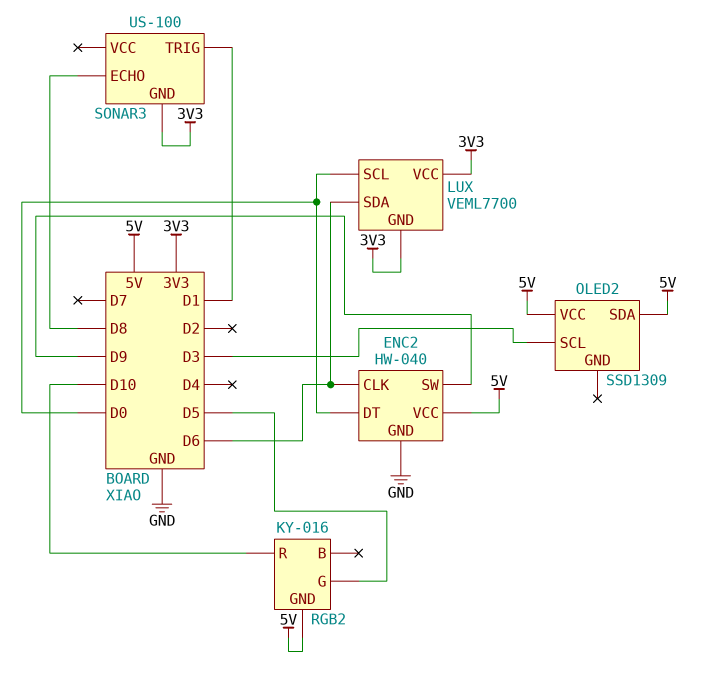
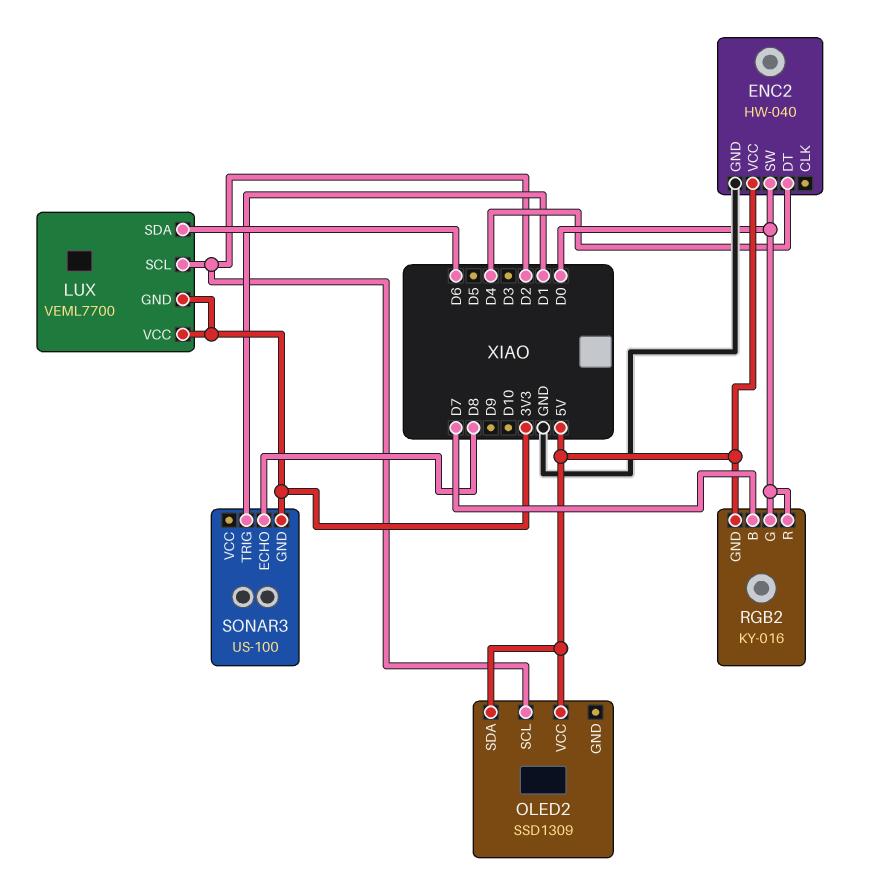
ENC2 pin CLK: D6 -> none
ENC2 pin DT: D0 -> D4
ENC2 pin SW: D9 -> D0
LUX pin SCL: D0 -> D2
OLED2 pin SCL: D3 -> D2
RGB2 pin B: none -> D7
RGB2 pin G: D5 -> D0
RGB2 pin R: D10 -> D0

